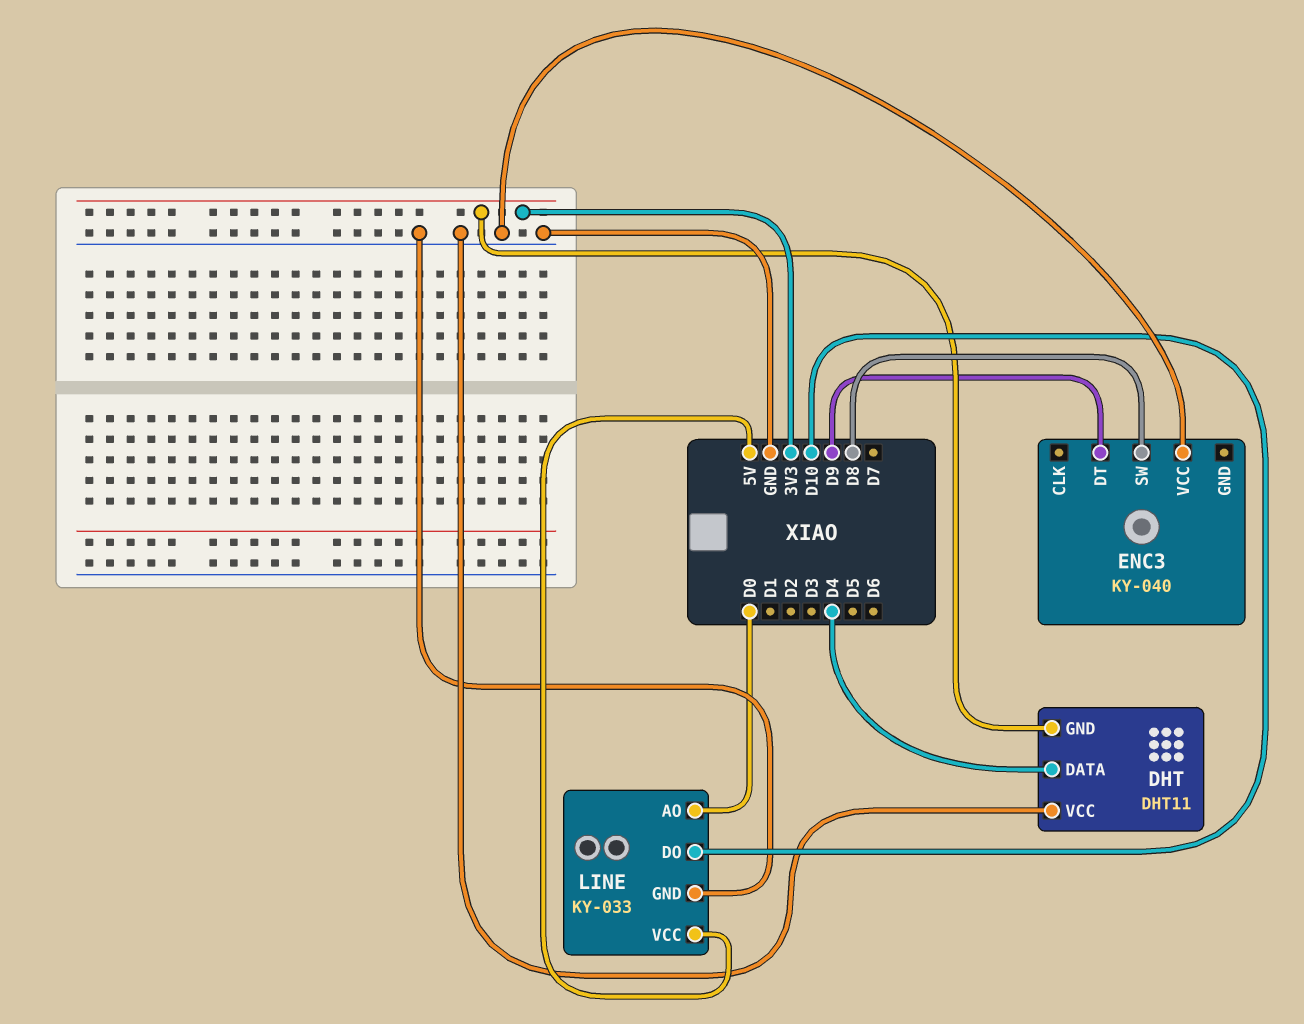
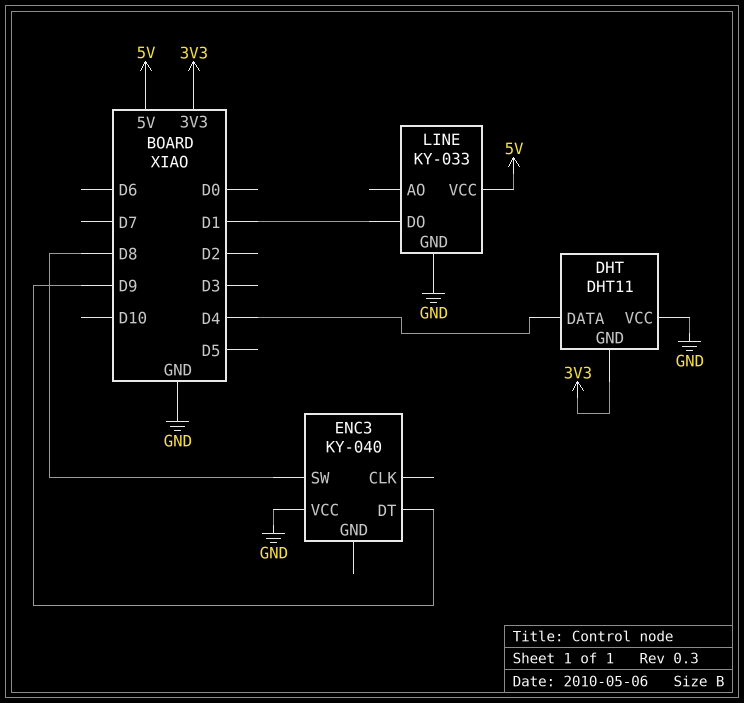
LINE pin AO: D0 -> none
LINE pin DO: D10 -> D1

